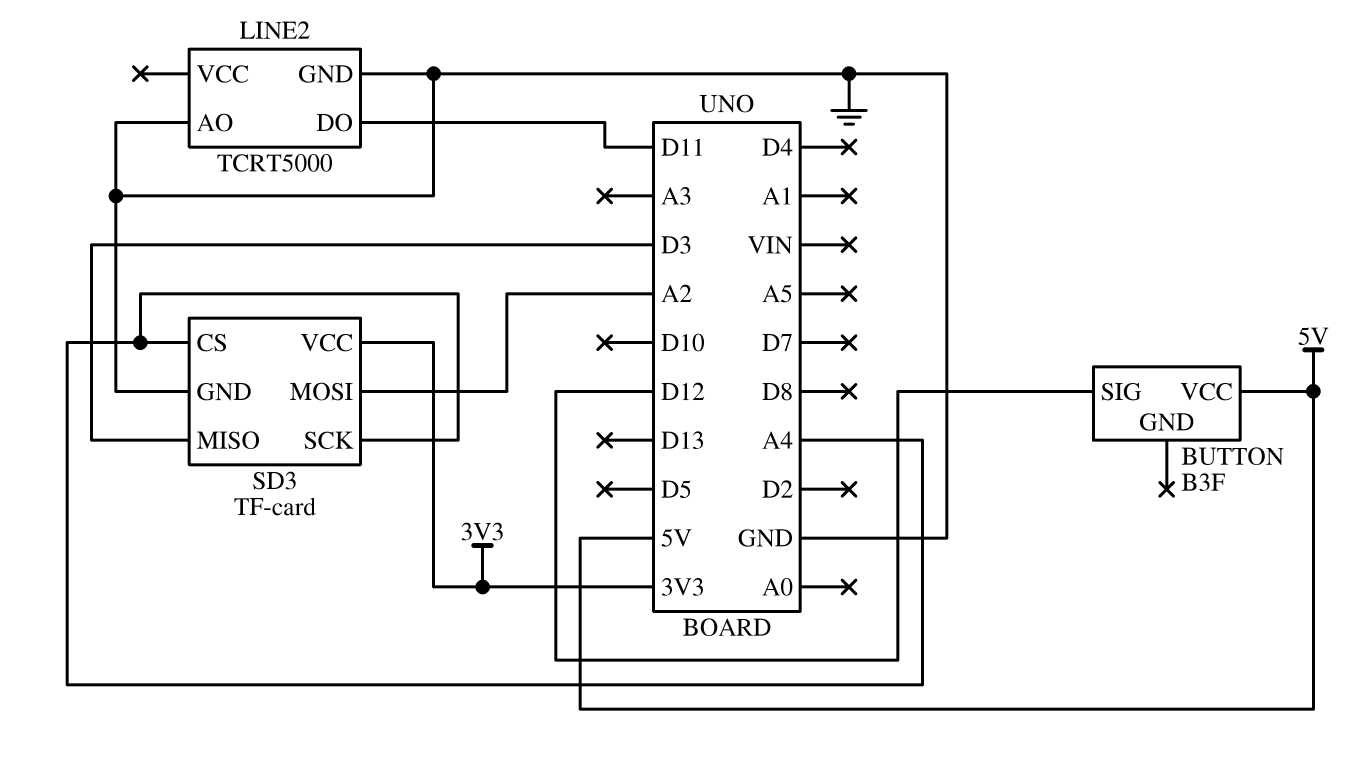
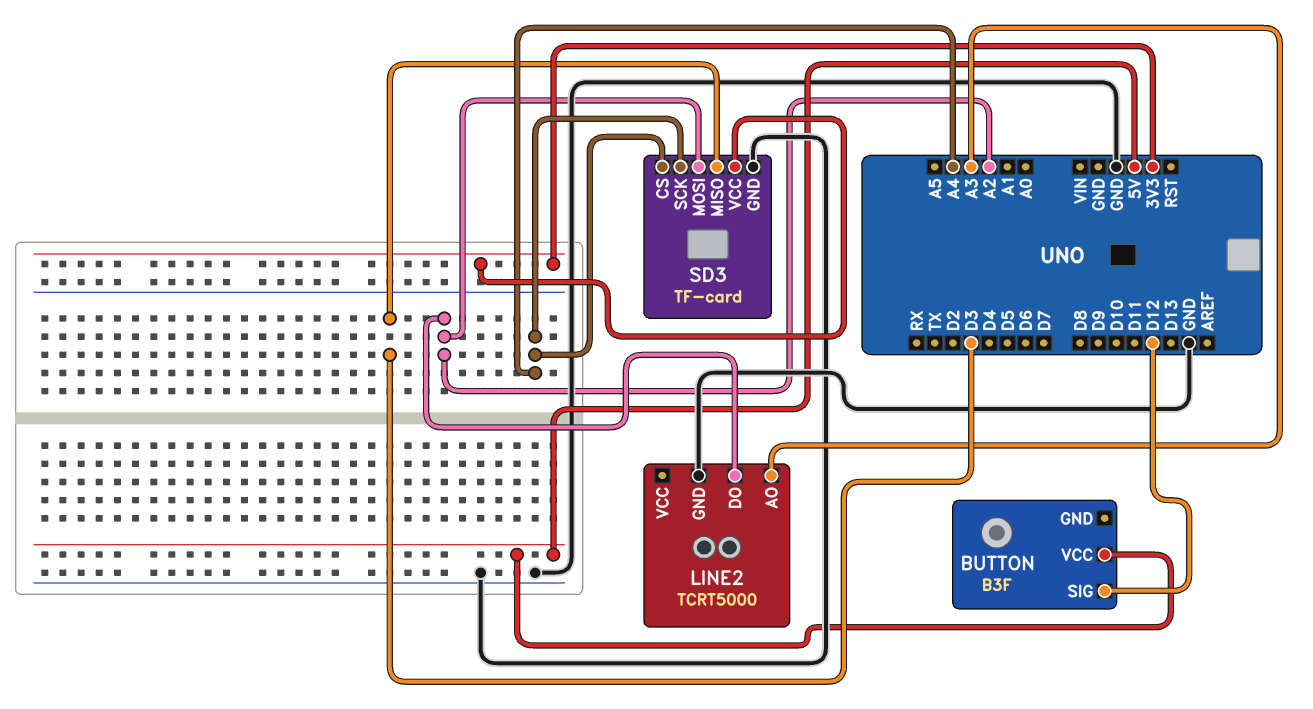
LINE2 pin AO: GND -> A3
LINE2 pin DO: D11 -> A2

